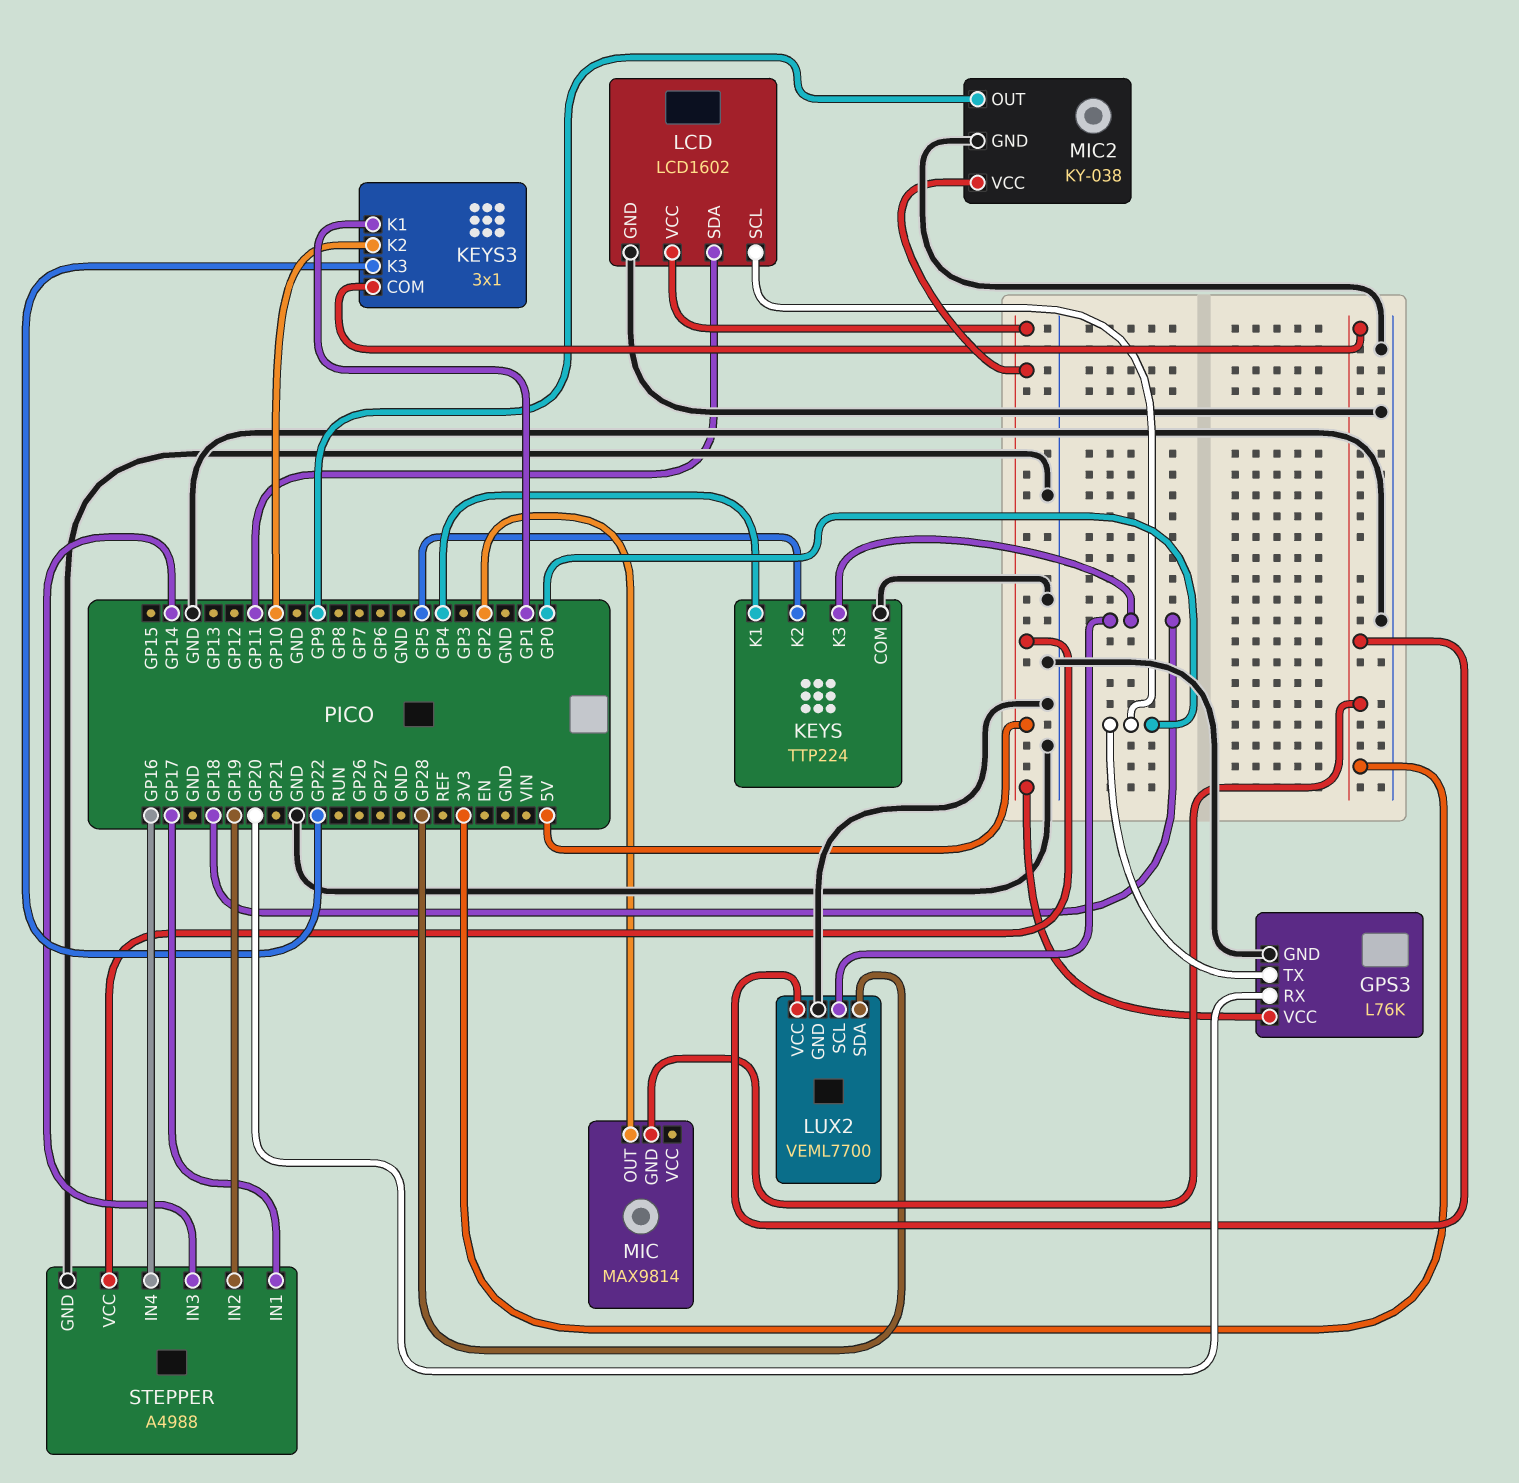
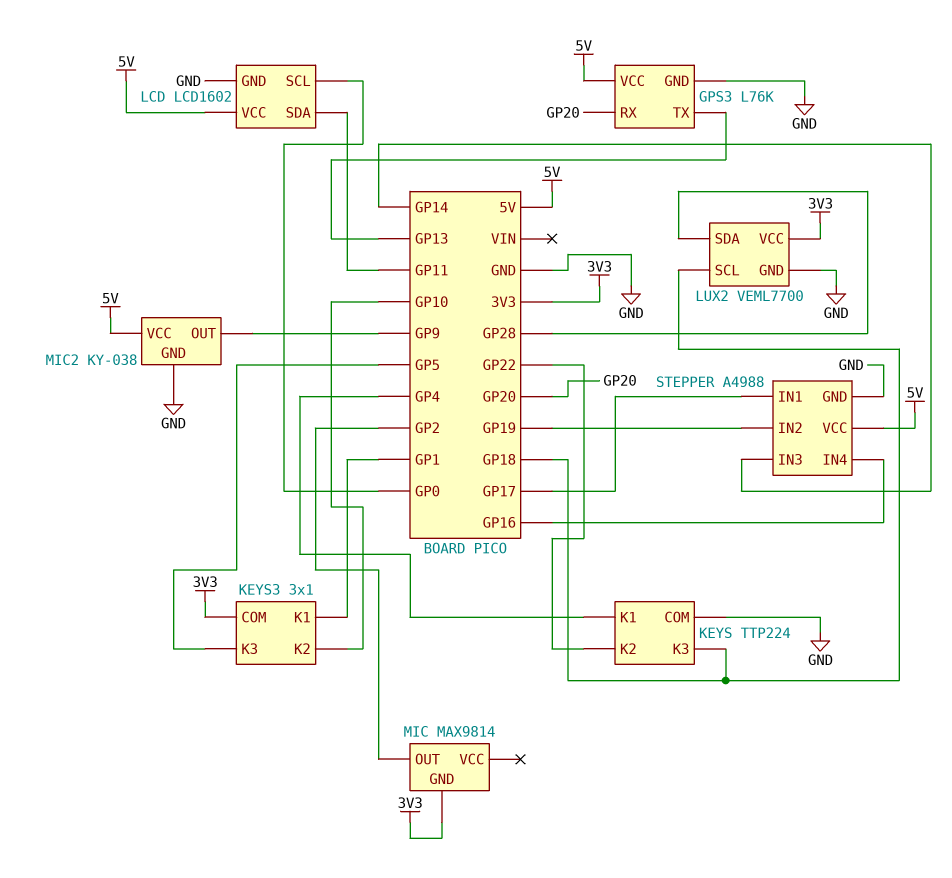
GPS3 pin TX: GP0 -> GP13
KEYS pin K2: GP5 -> GP22
KEYS3 pin K3: GP22 -> GP5

